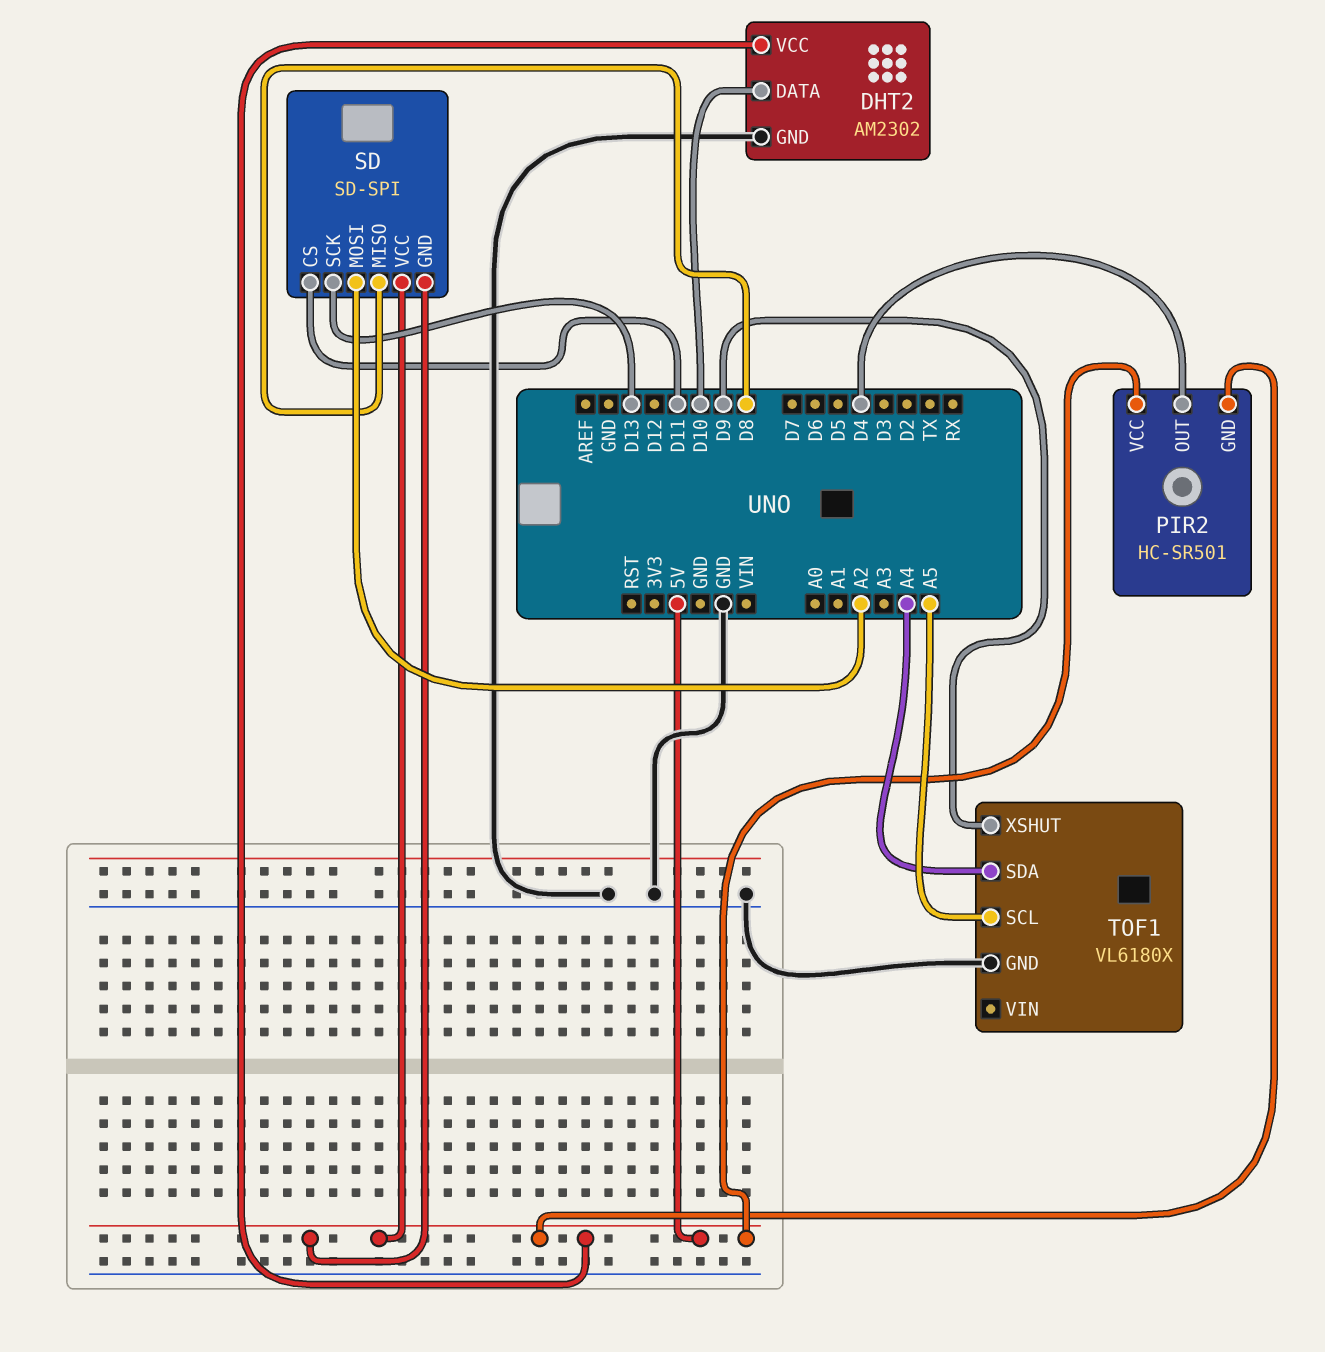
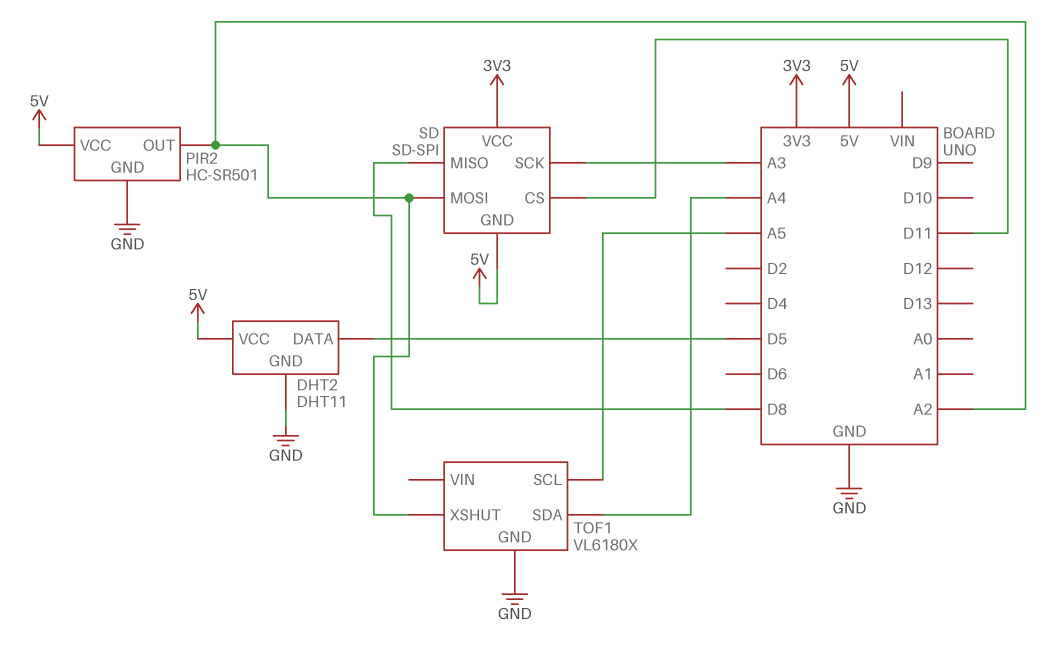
DHT2: AM2302 -> DHT11
DHT2 pin DATA: D10 -> D5
PIR2 pin GND: 5V -> GND
PIR2 pin OUT: D4 -> A2
SD pin SCK: D13 -> A3
SD pin VCC: 5V -> 3V3
TOF1 pin XSHUT: D9 -> A2

